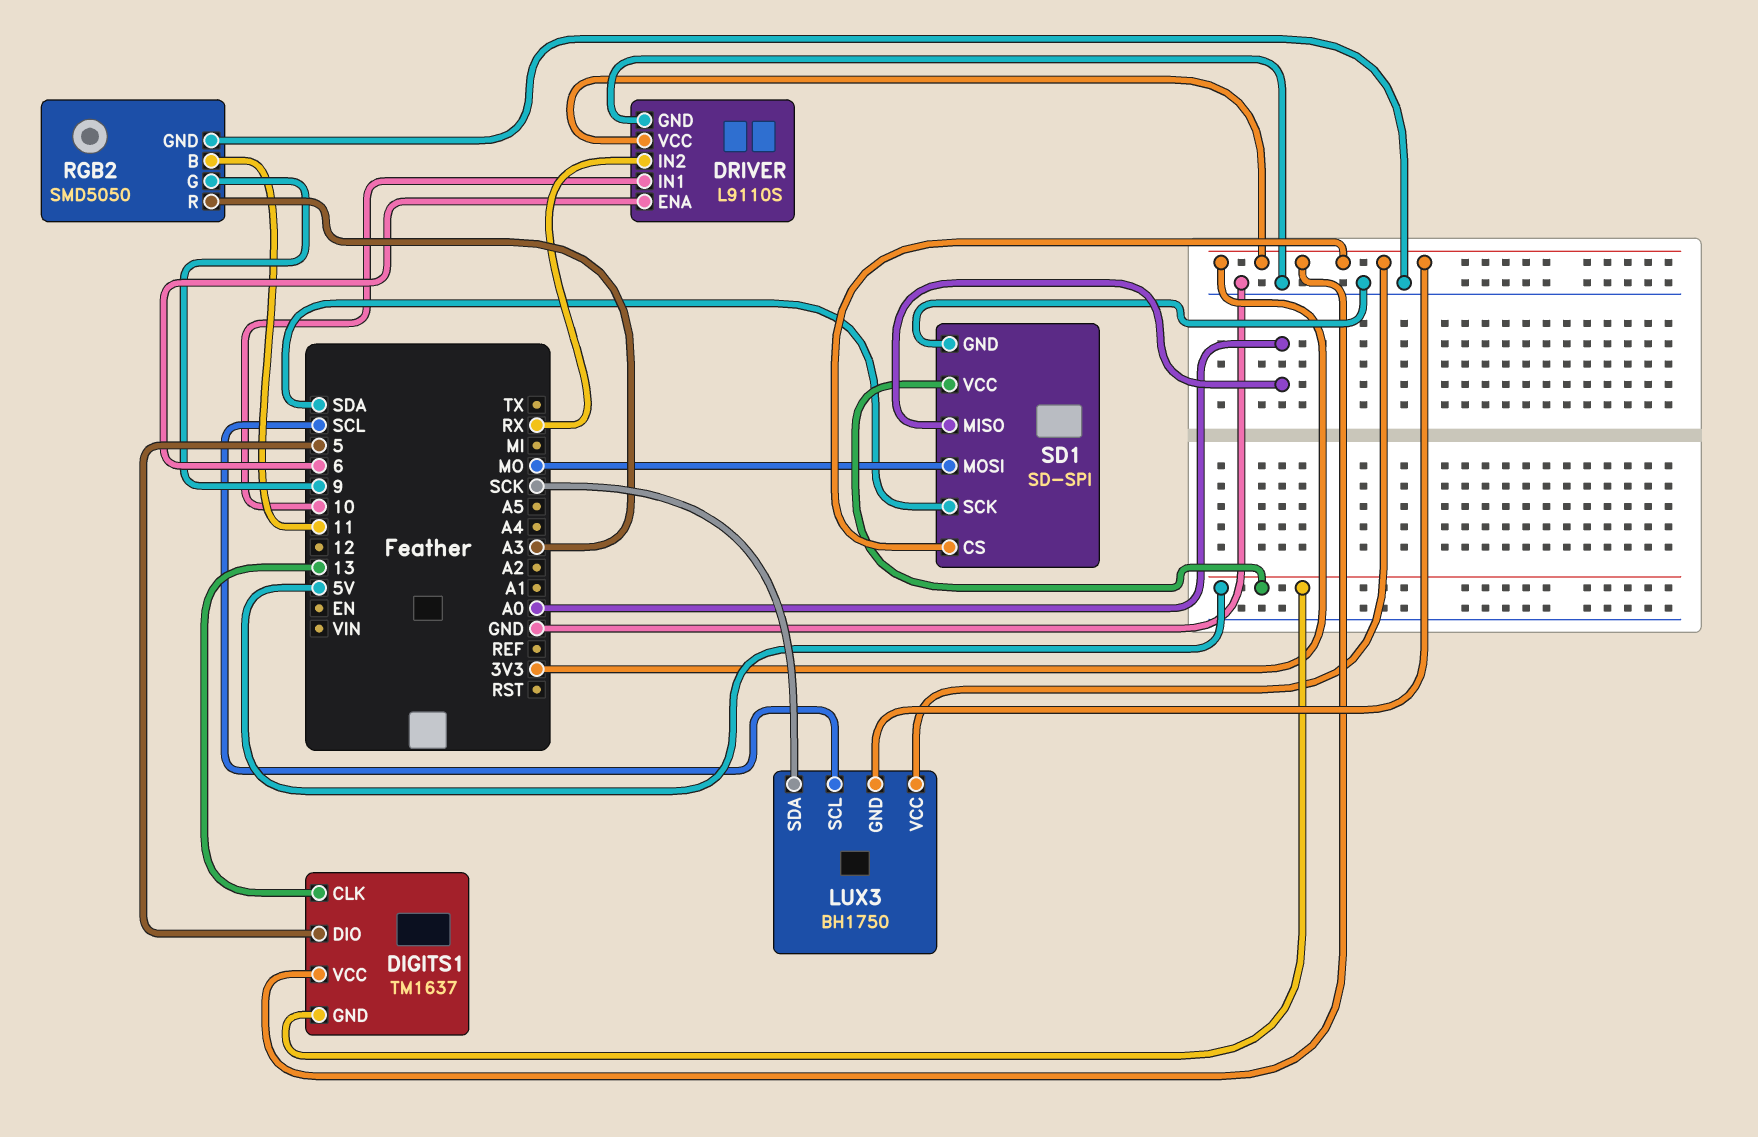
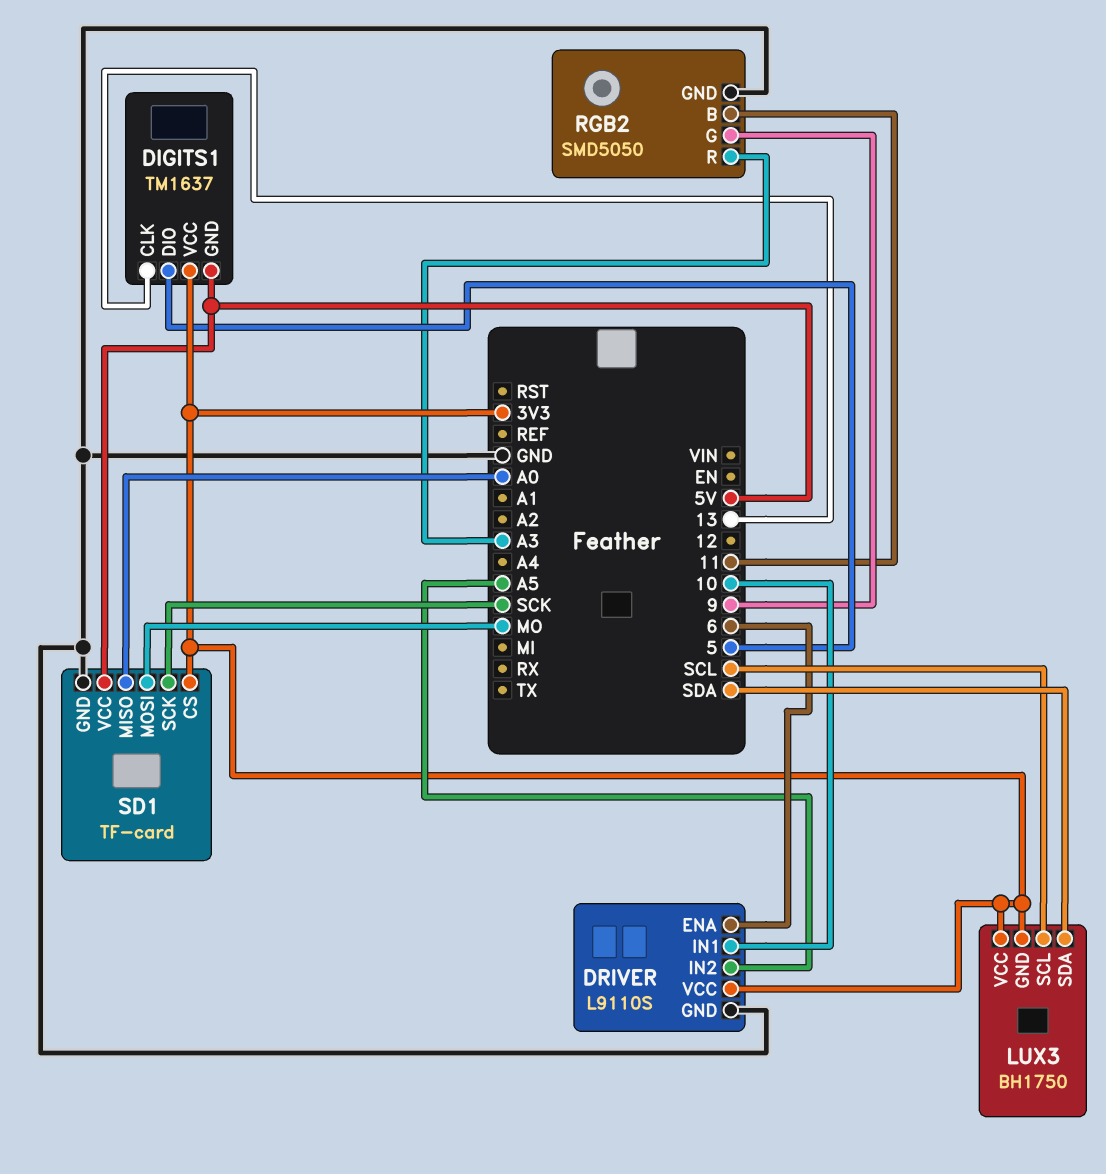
DRIVER pin IN2: RX -> A5
LUX3 pin SDA: SCK -> SDA
SD1: SD-SPI -> TF-card
SD1 pin SCK: SDA -> SCK

